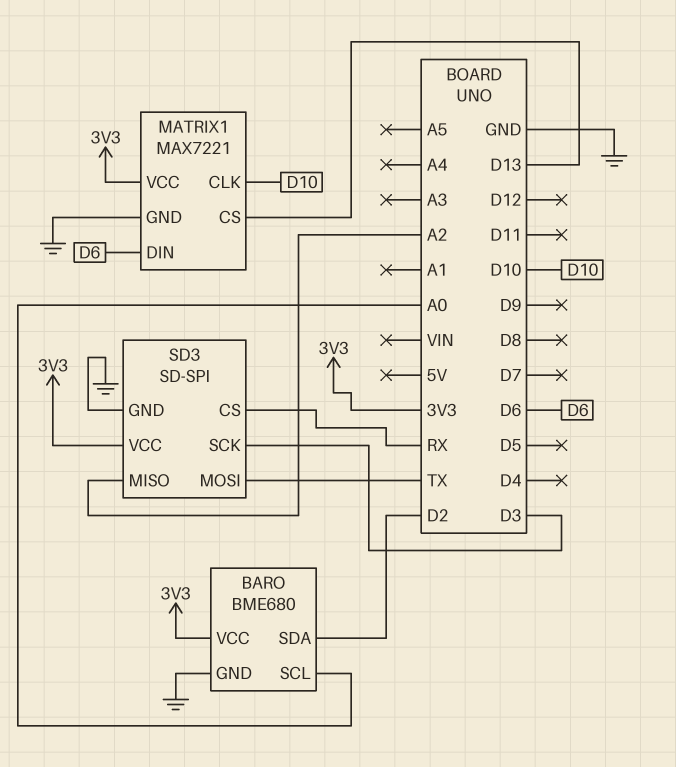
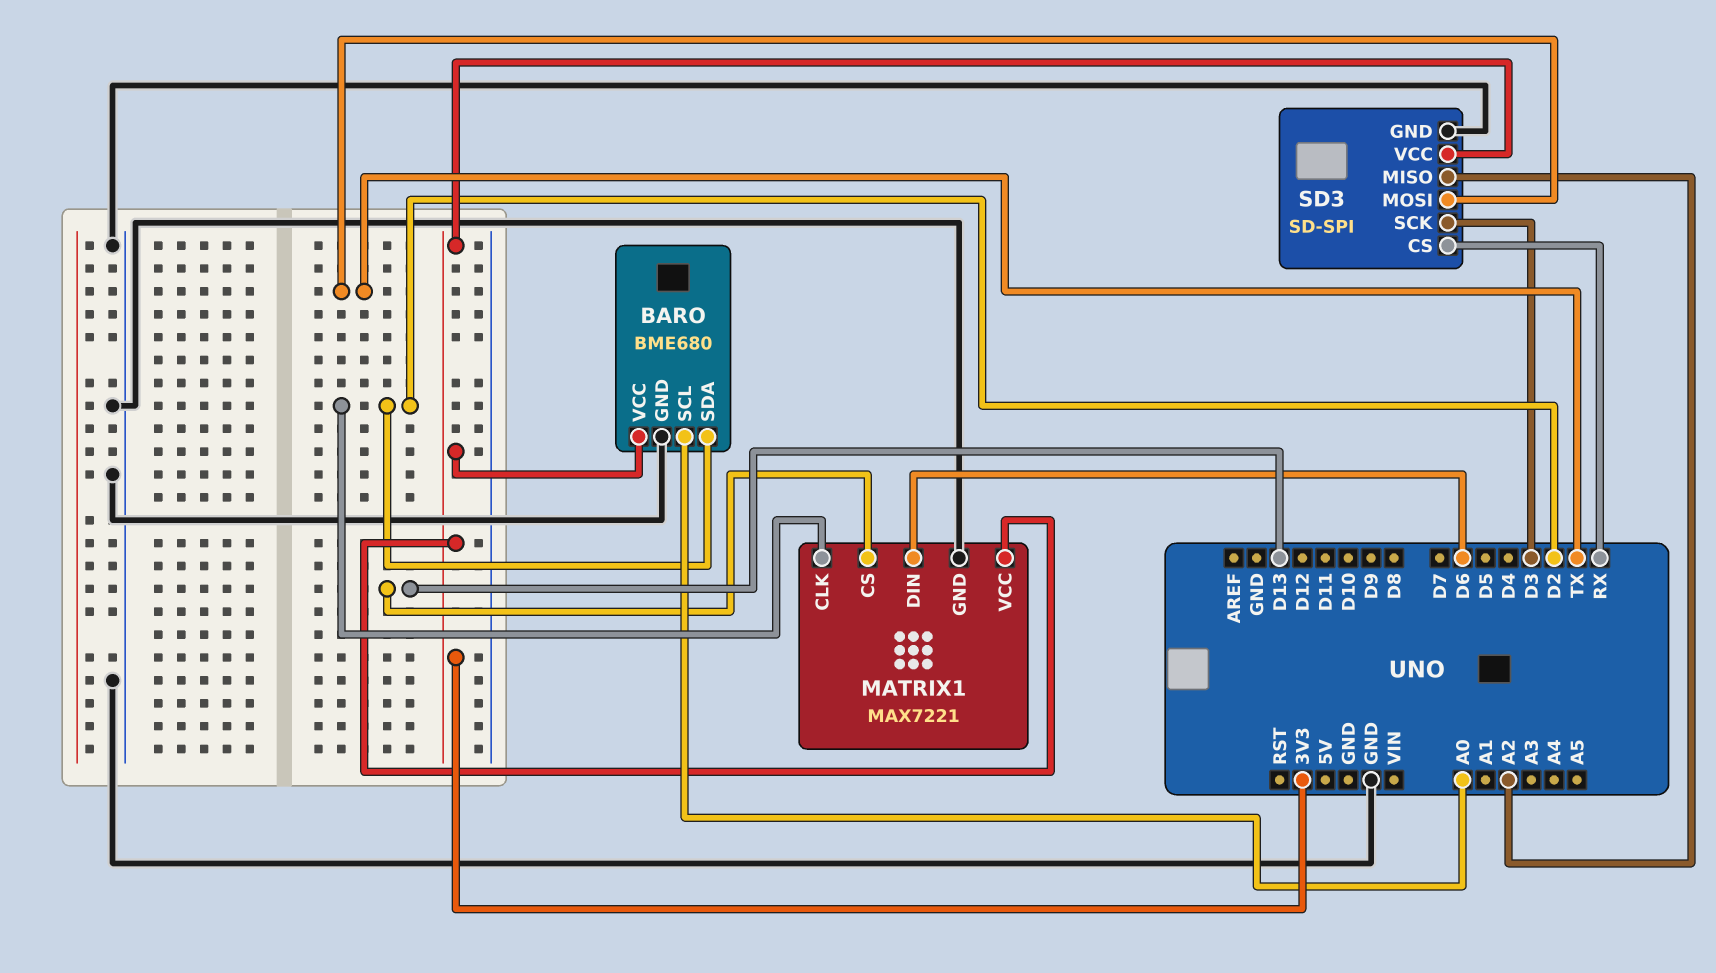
MATRIX1 pin CLK: D10 -> D2

